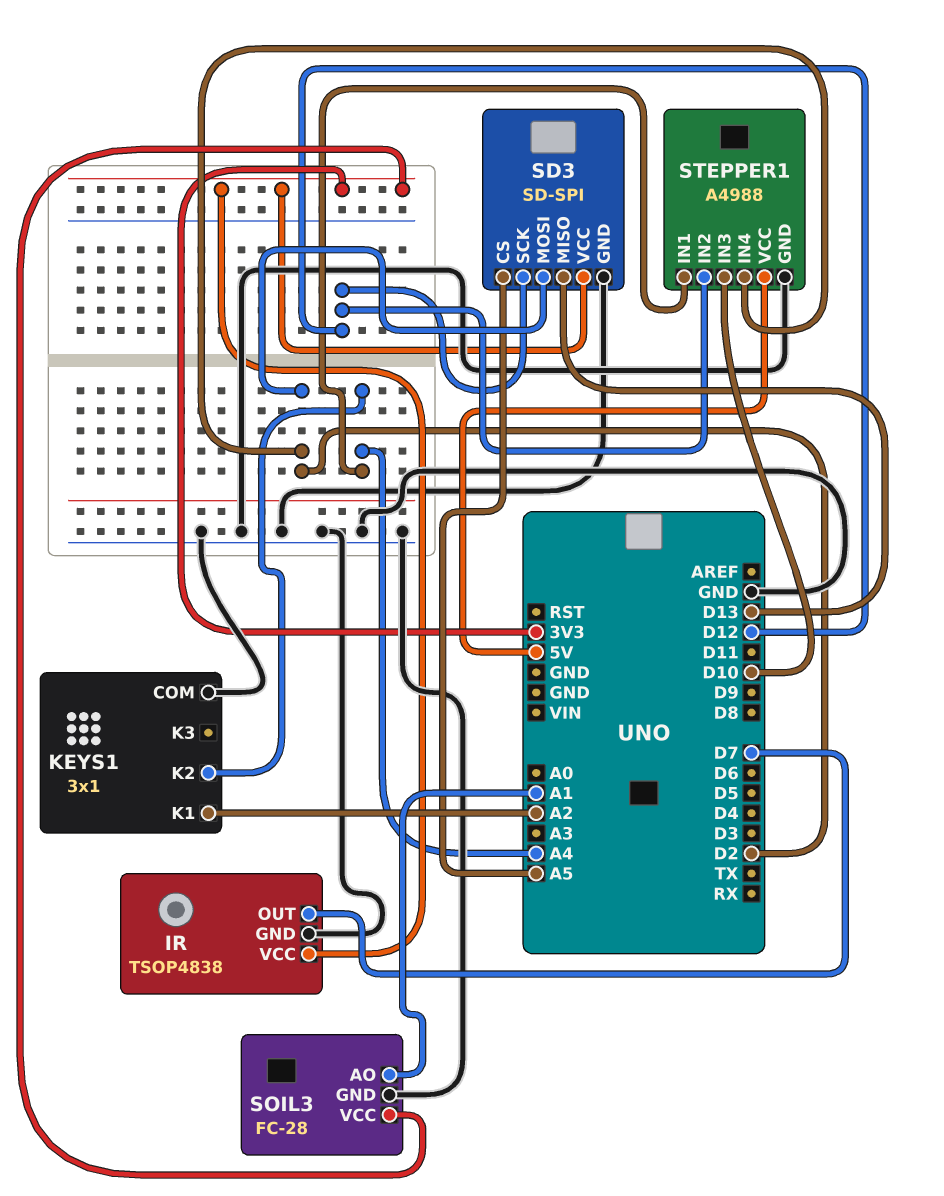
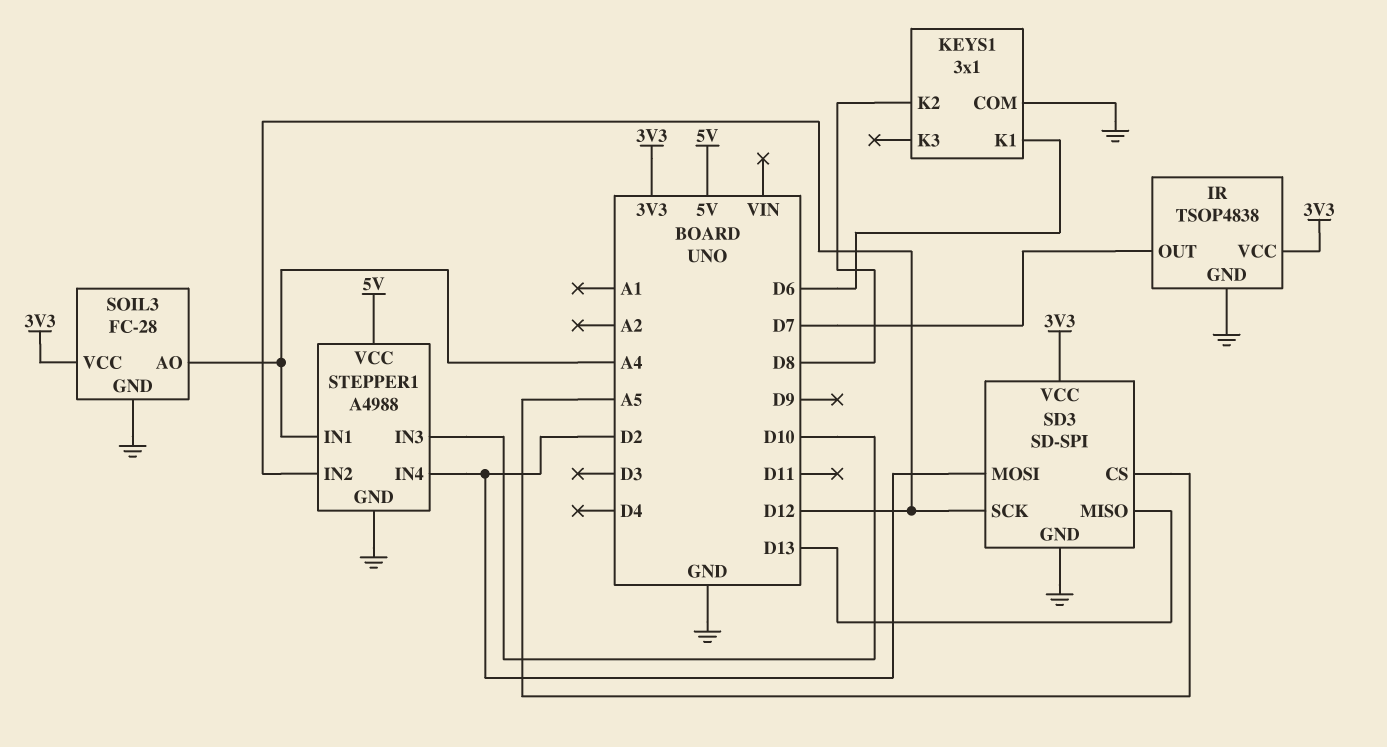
KEYS1 pin K1: A2 -> D6
KEYS1 pin K2: A4 -> D8
SOIL3 pin AO: A1 -> A4

